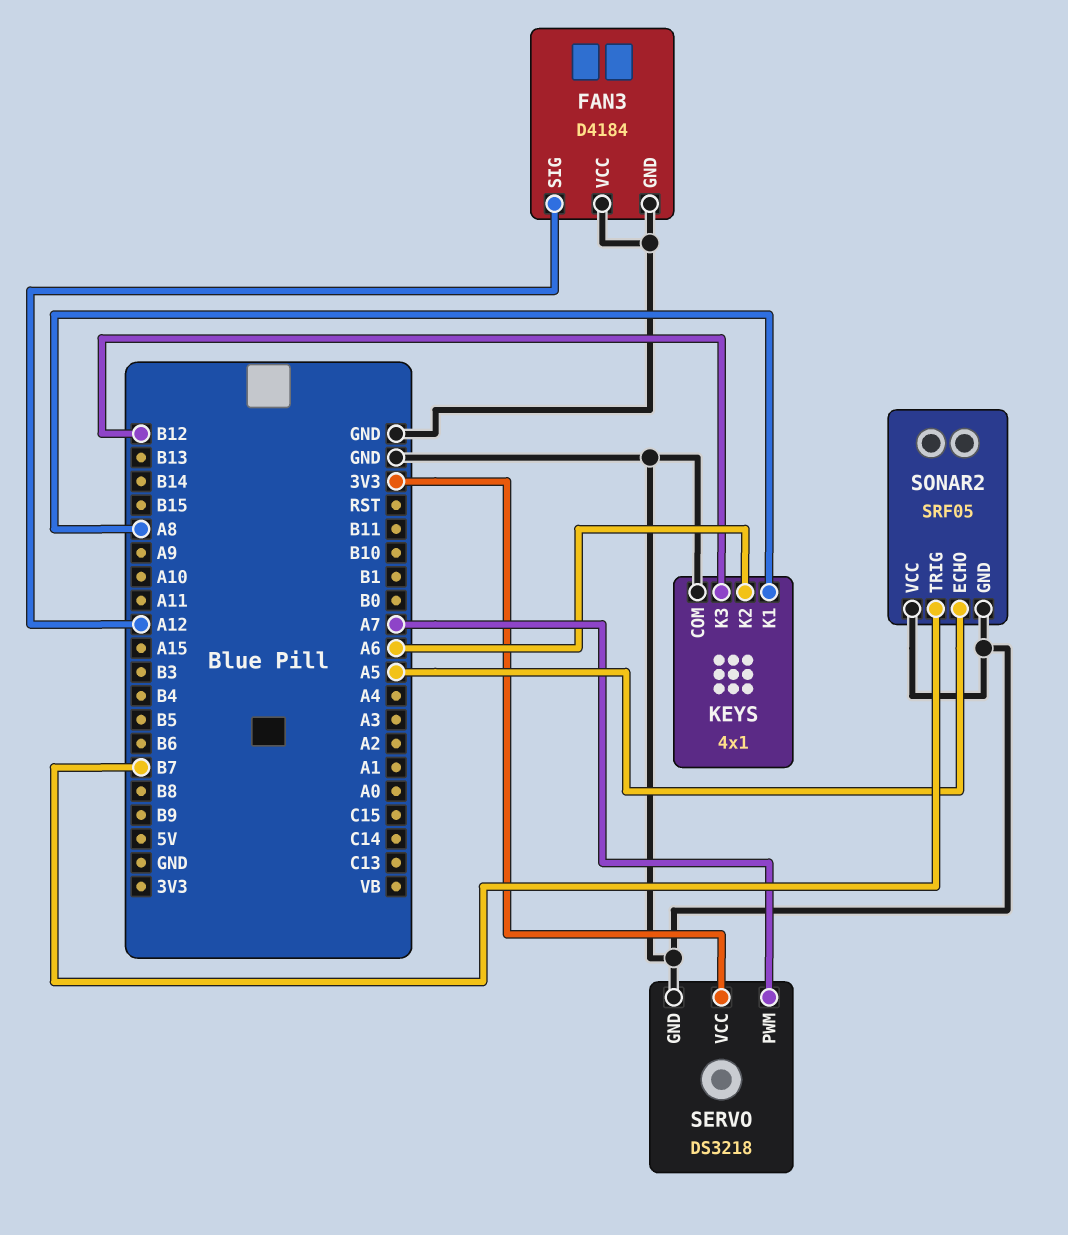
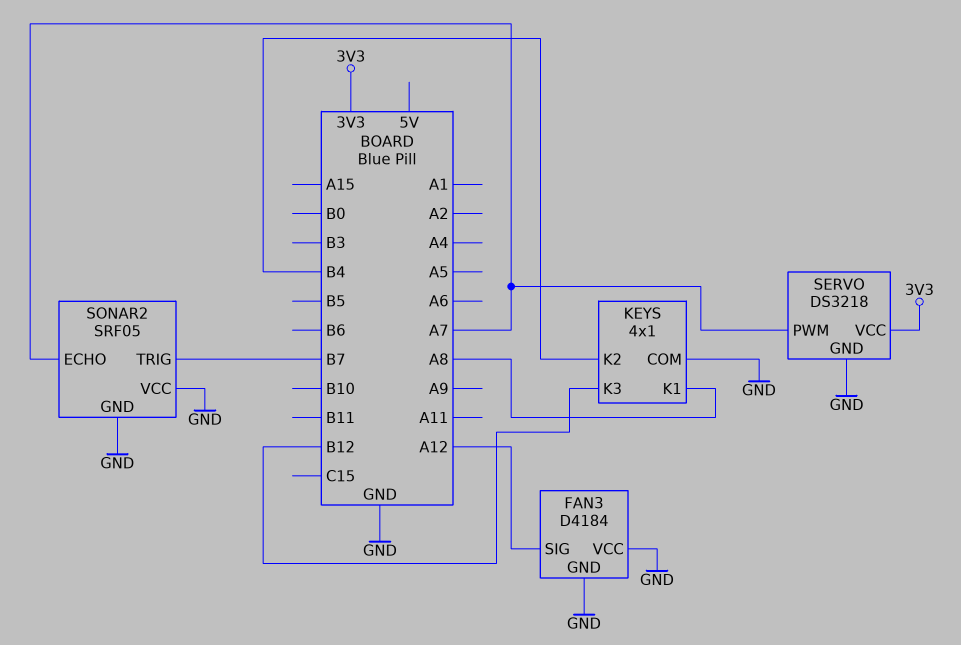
KEYS pin K2: A6 -> B4
SONAR2 pin ECHO: A5 -> A7

